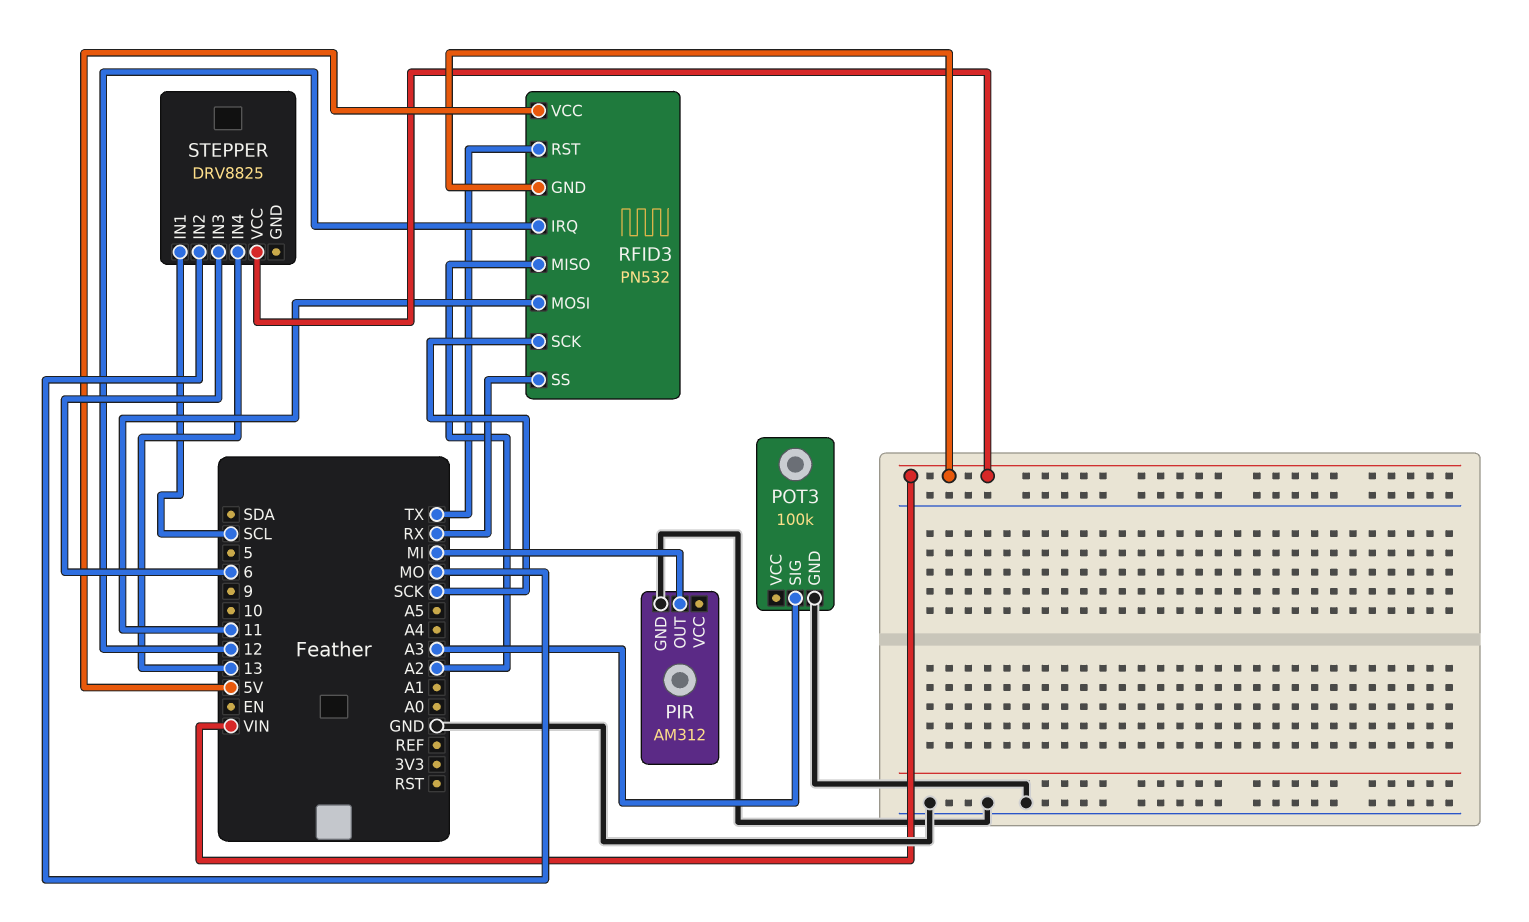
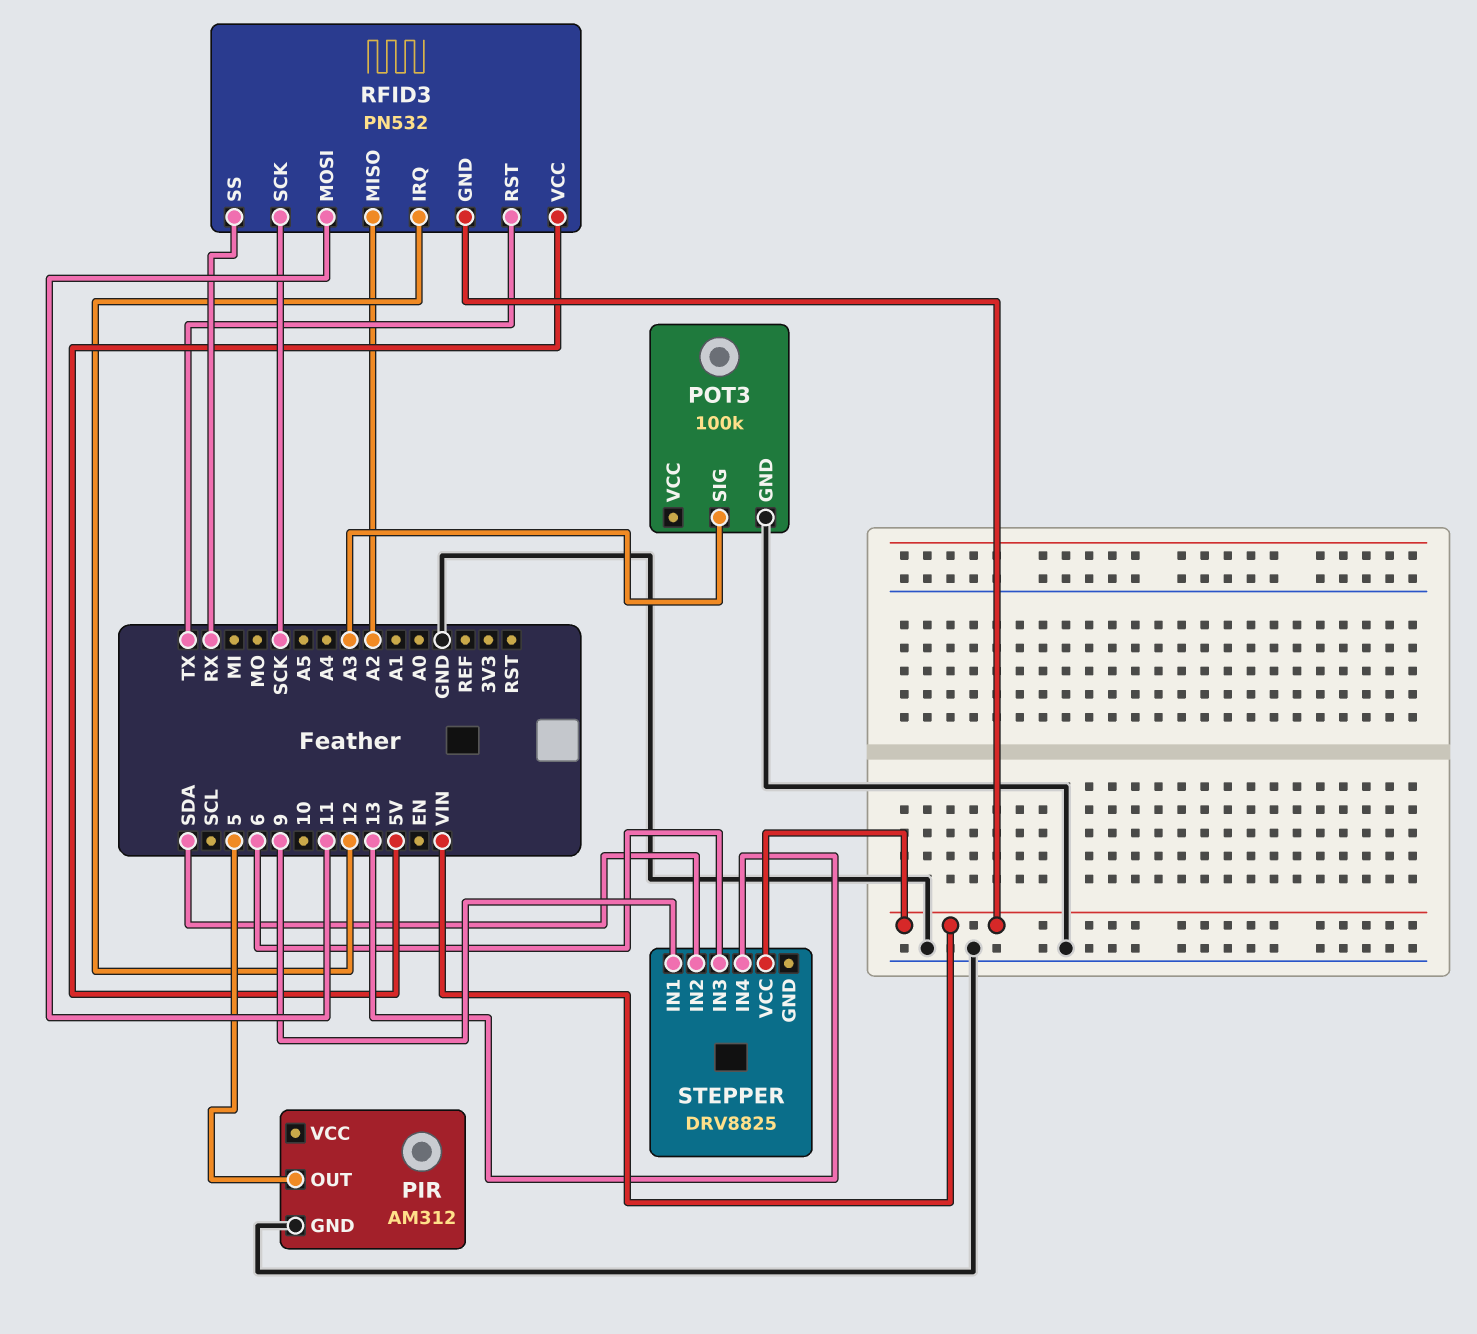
PIR pin OUT: MI -> 5
STEPPER pin IN1: SCL -> 9
STEPPER pin IN2: MO -> SDA

